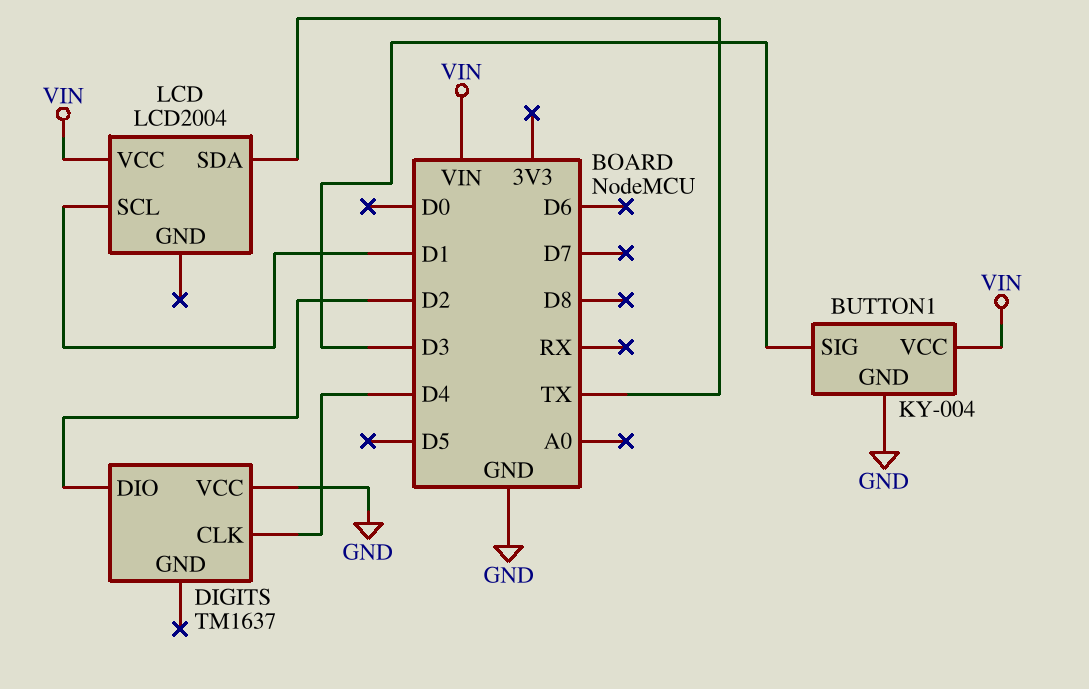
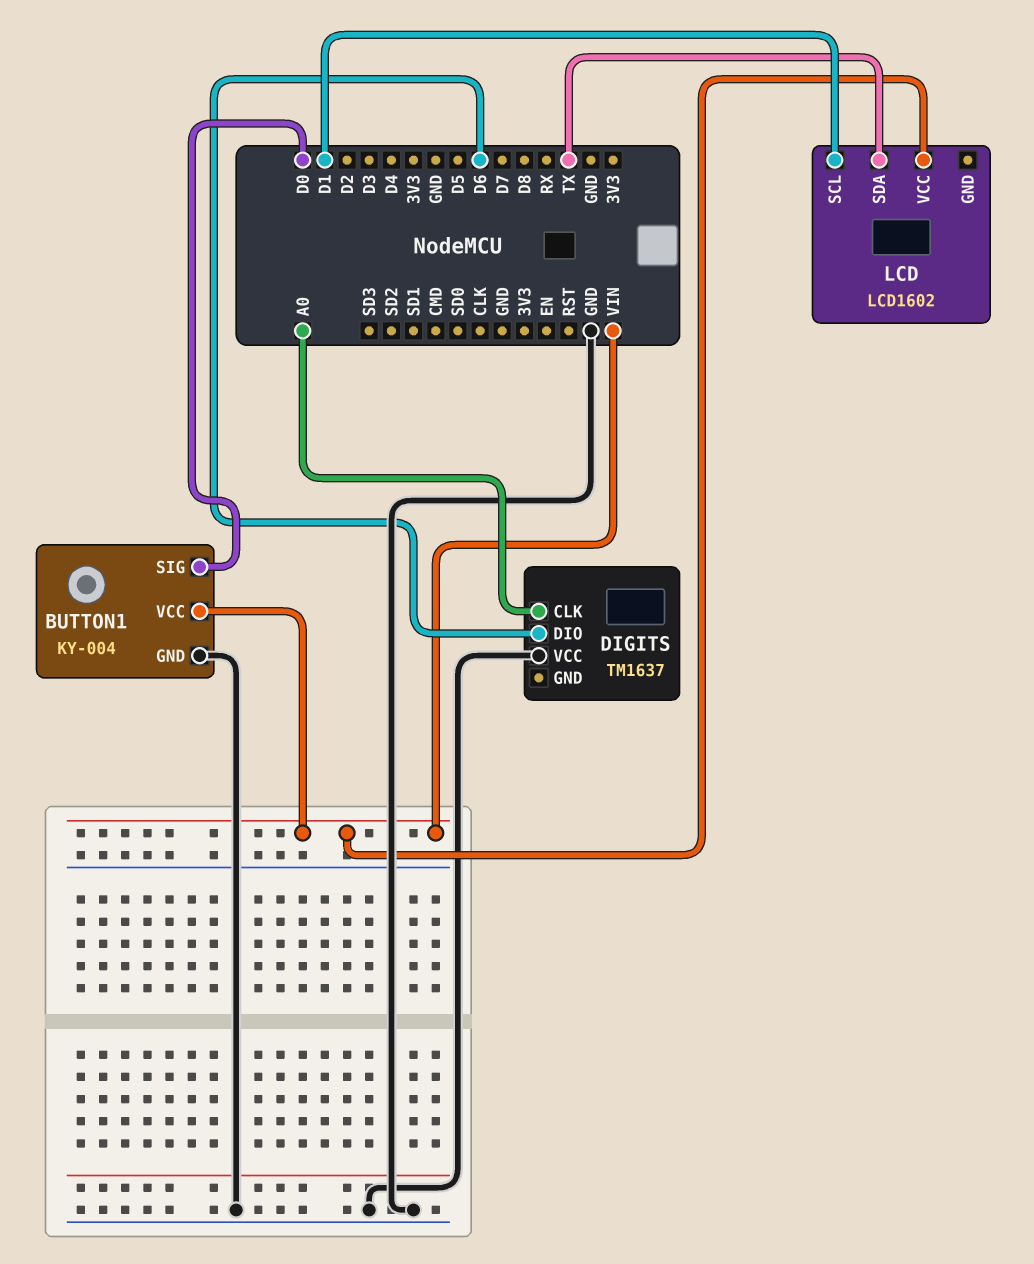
BUTTON1 pin SIG: D3 -> D0
DIGITS pin CLK: D4 -> A0
DIGITS pin DIO: D2 -> D6
LCD: LCD2004 -> LCD1602

